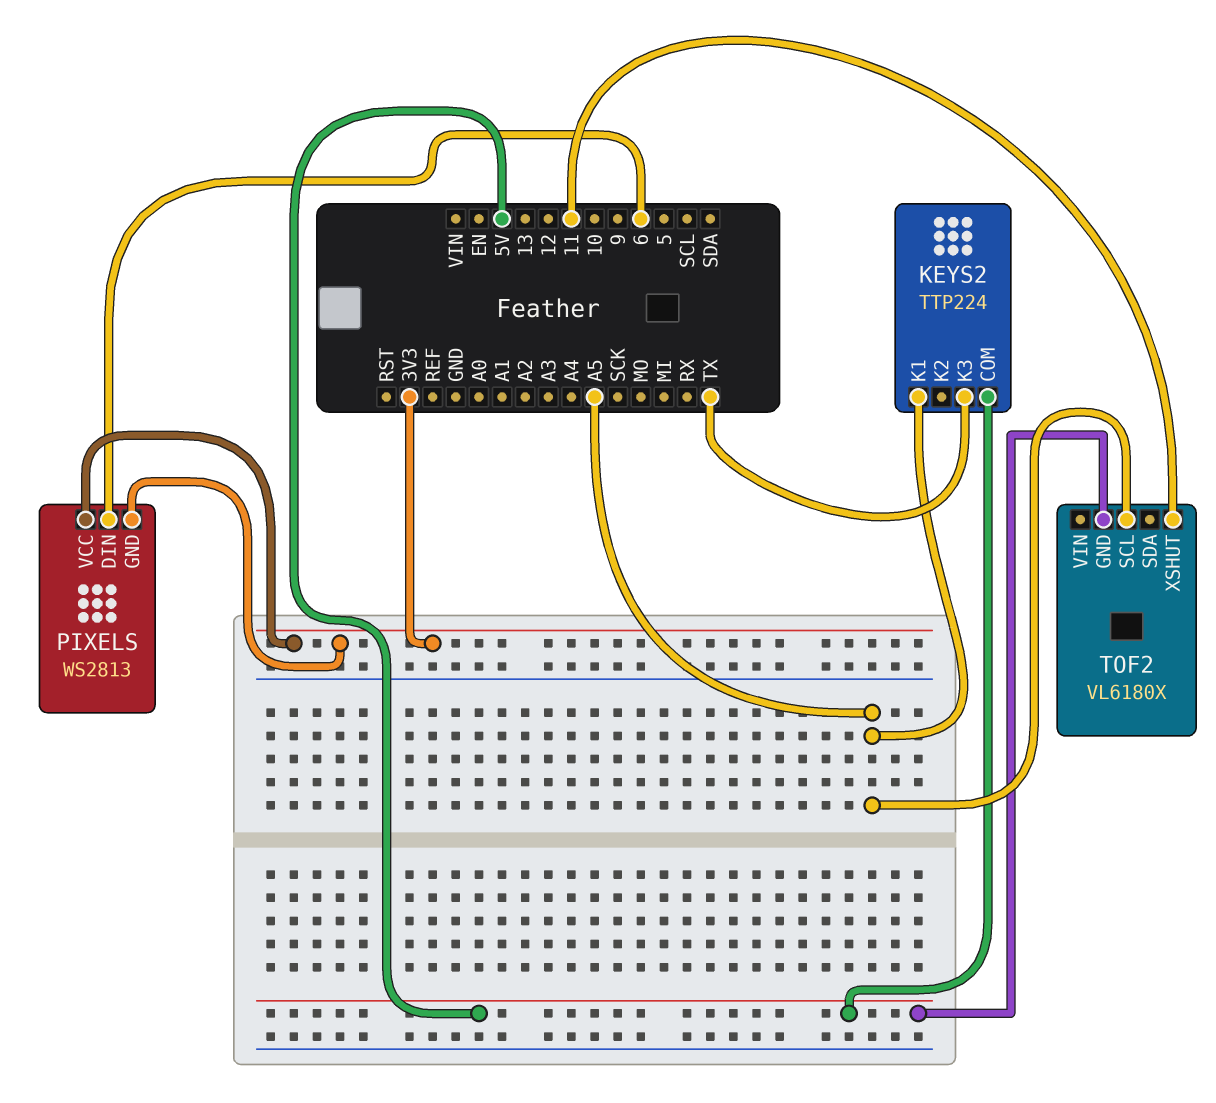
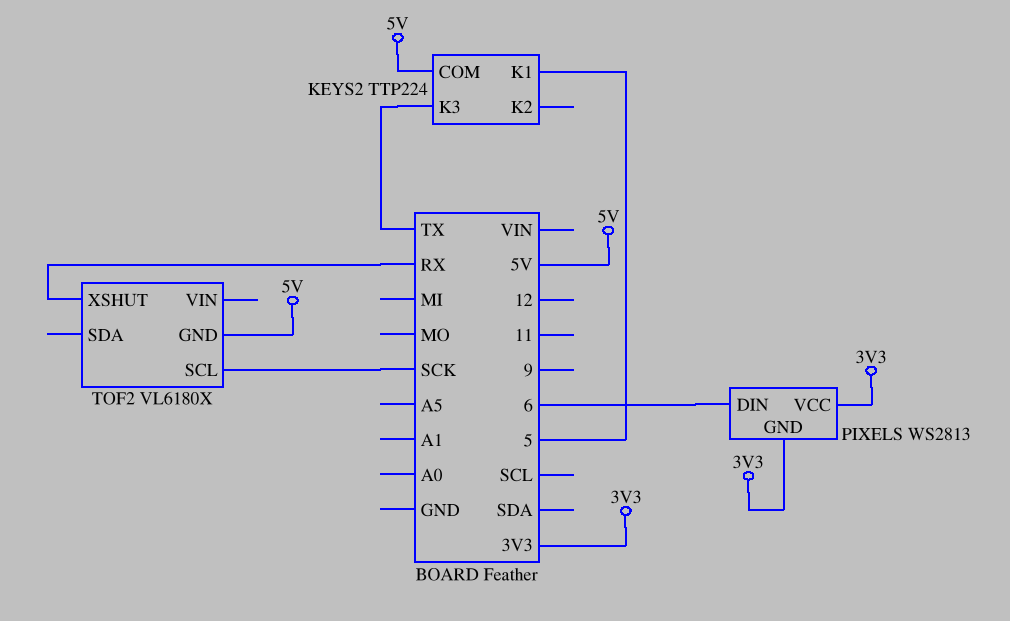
KEYS2 pin K1: A5 -> 5
TOF2 pin SCL: A5 -> SCK
TOF2 pin XSHUT: 11 -> RX

